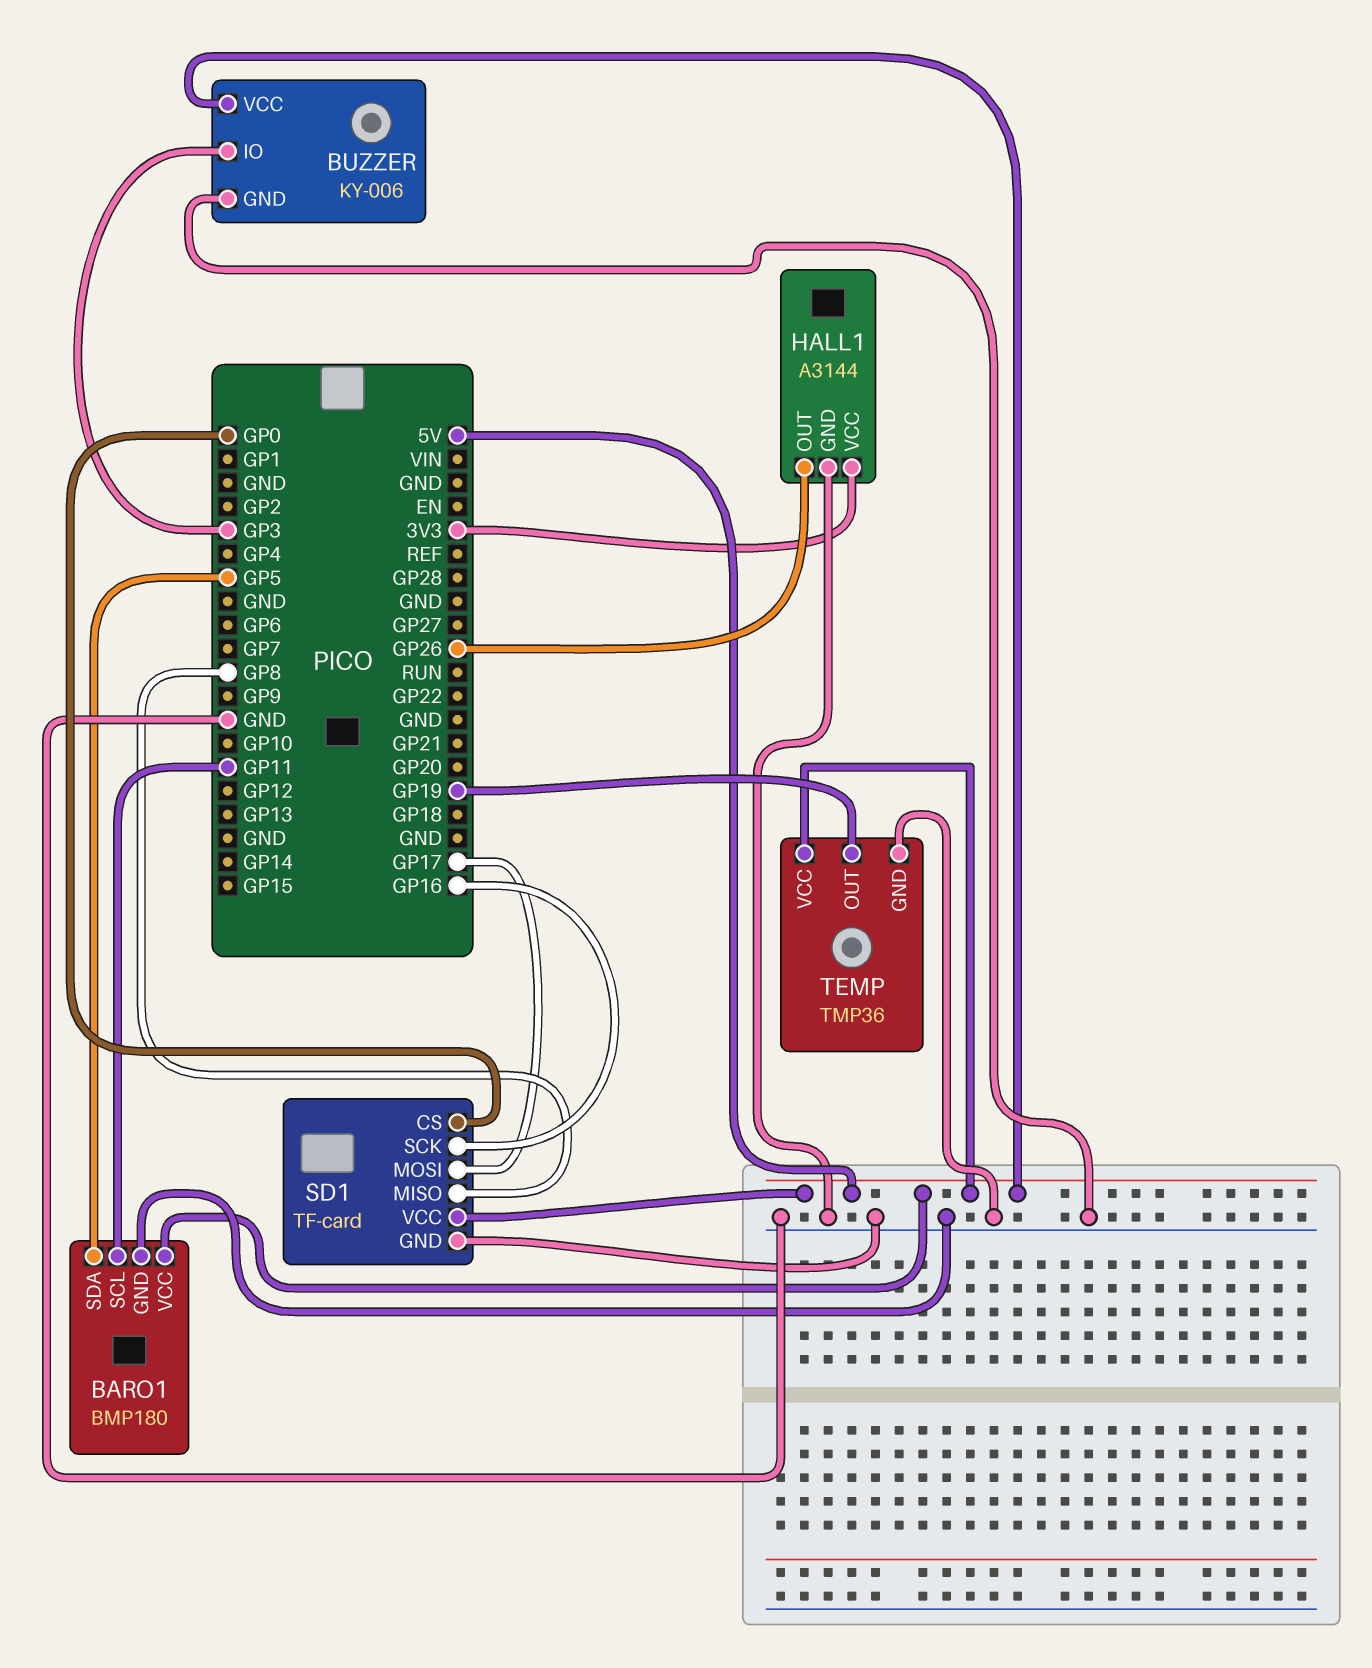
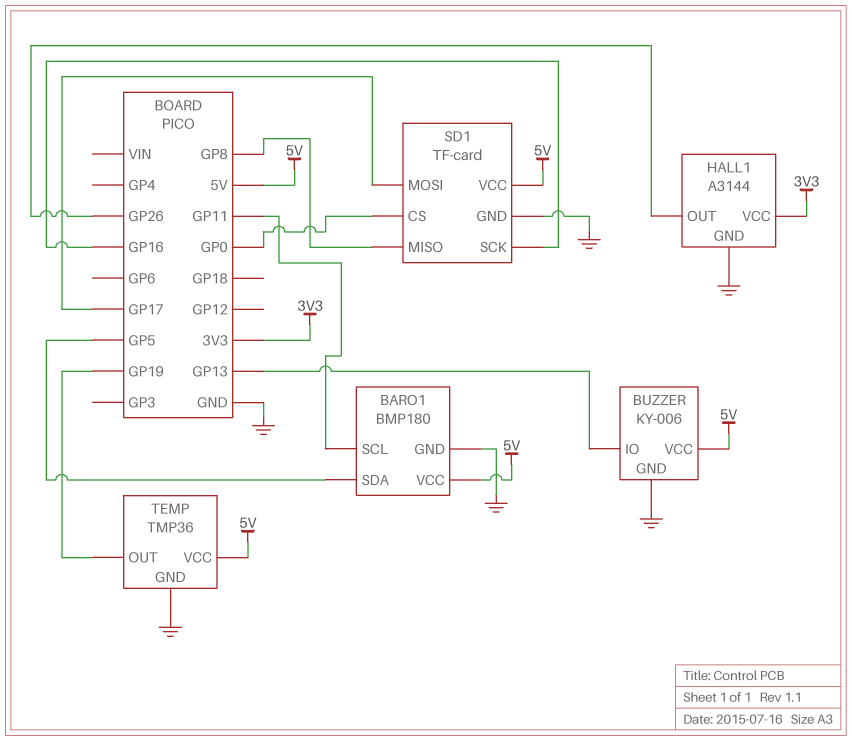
BUZZER pin IO: GP3 -> GP13

